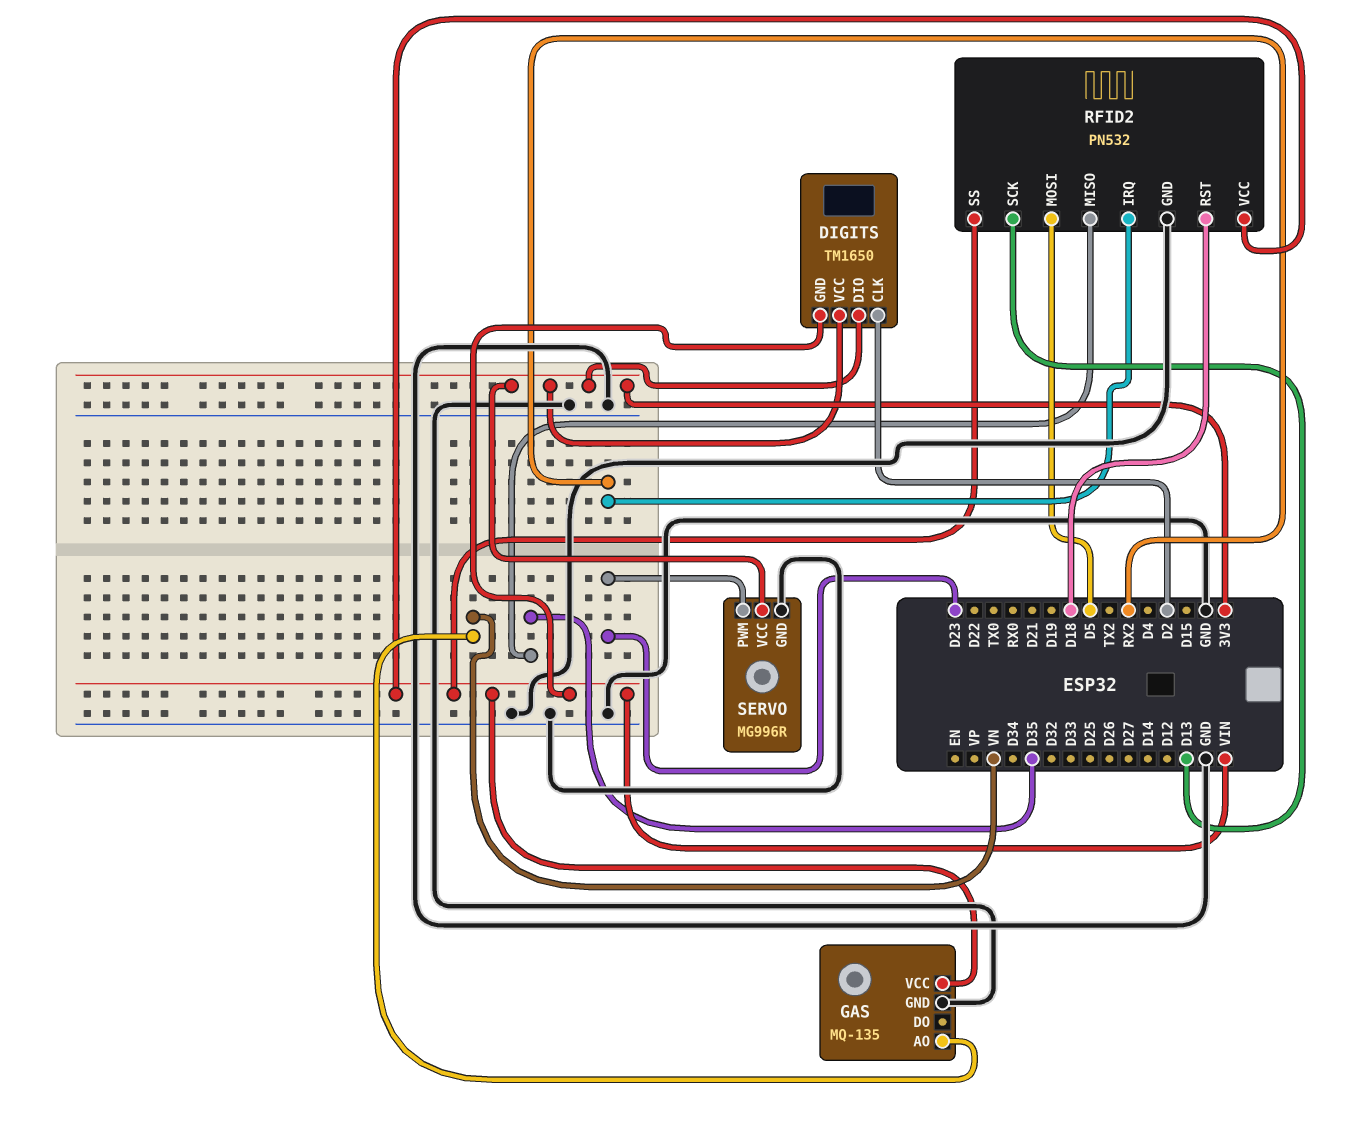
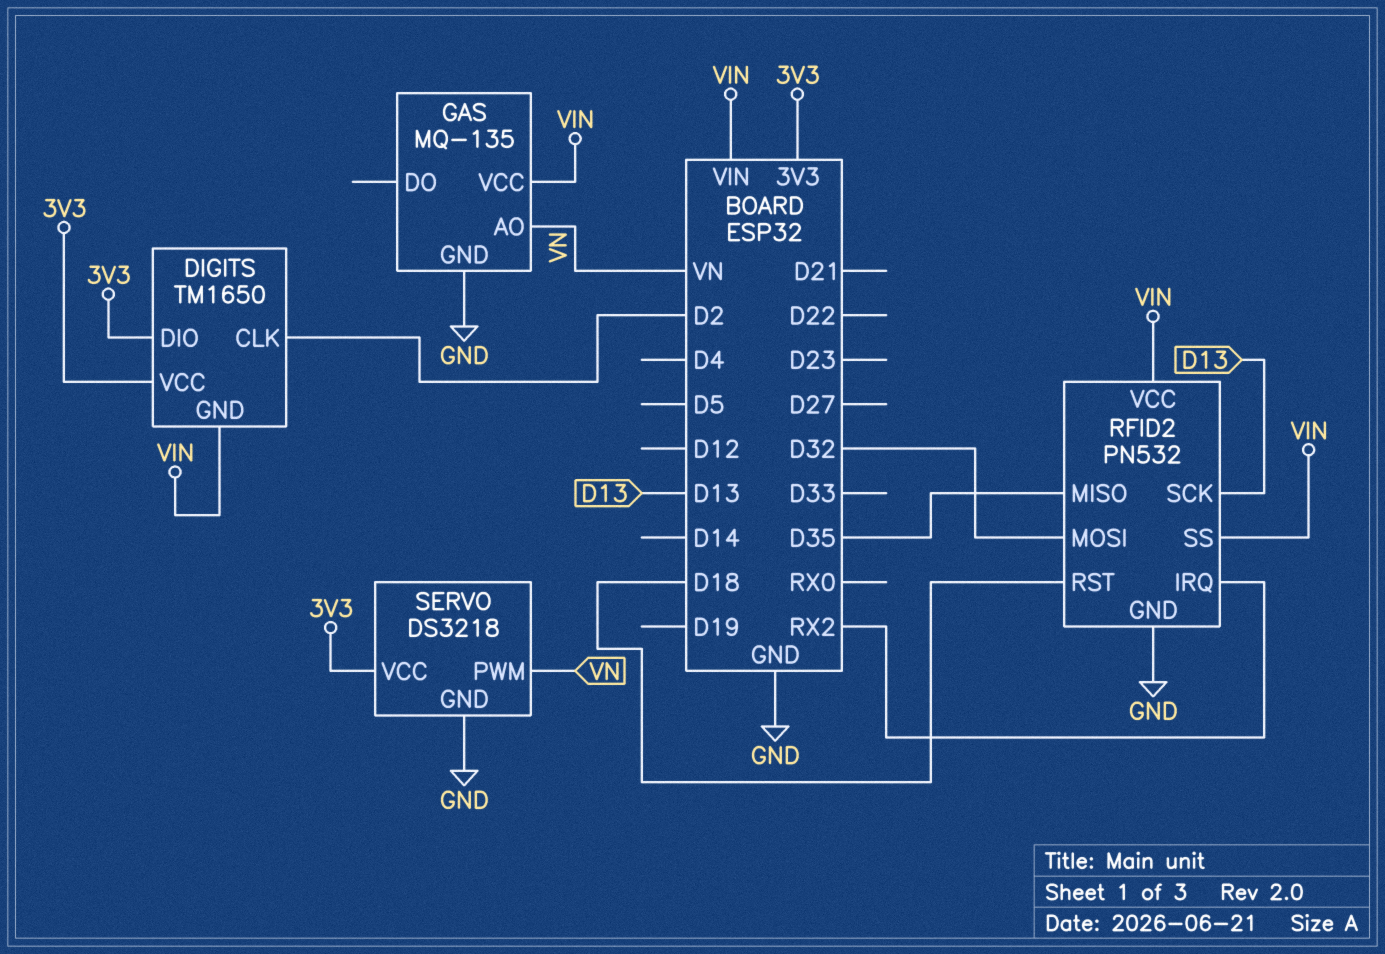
RFID2 pin MOSI: D5 -> D32
SERVO: MG996R -> DS3218
SERVO pin PWM: D23 -> VN

